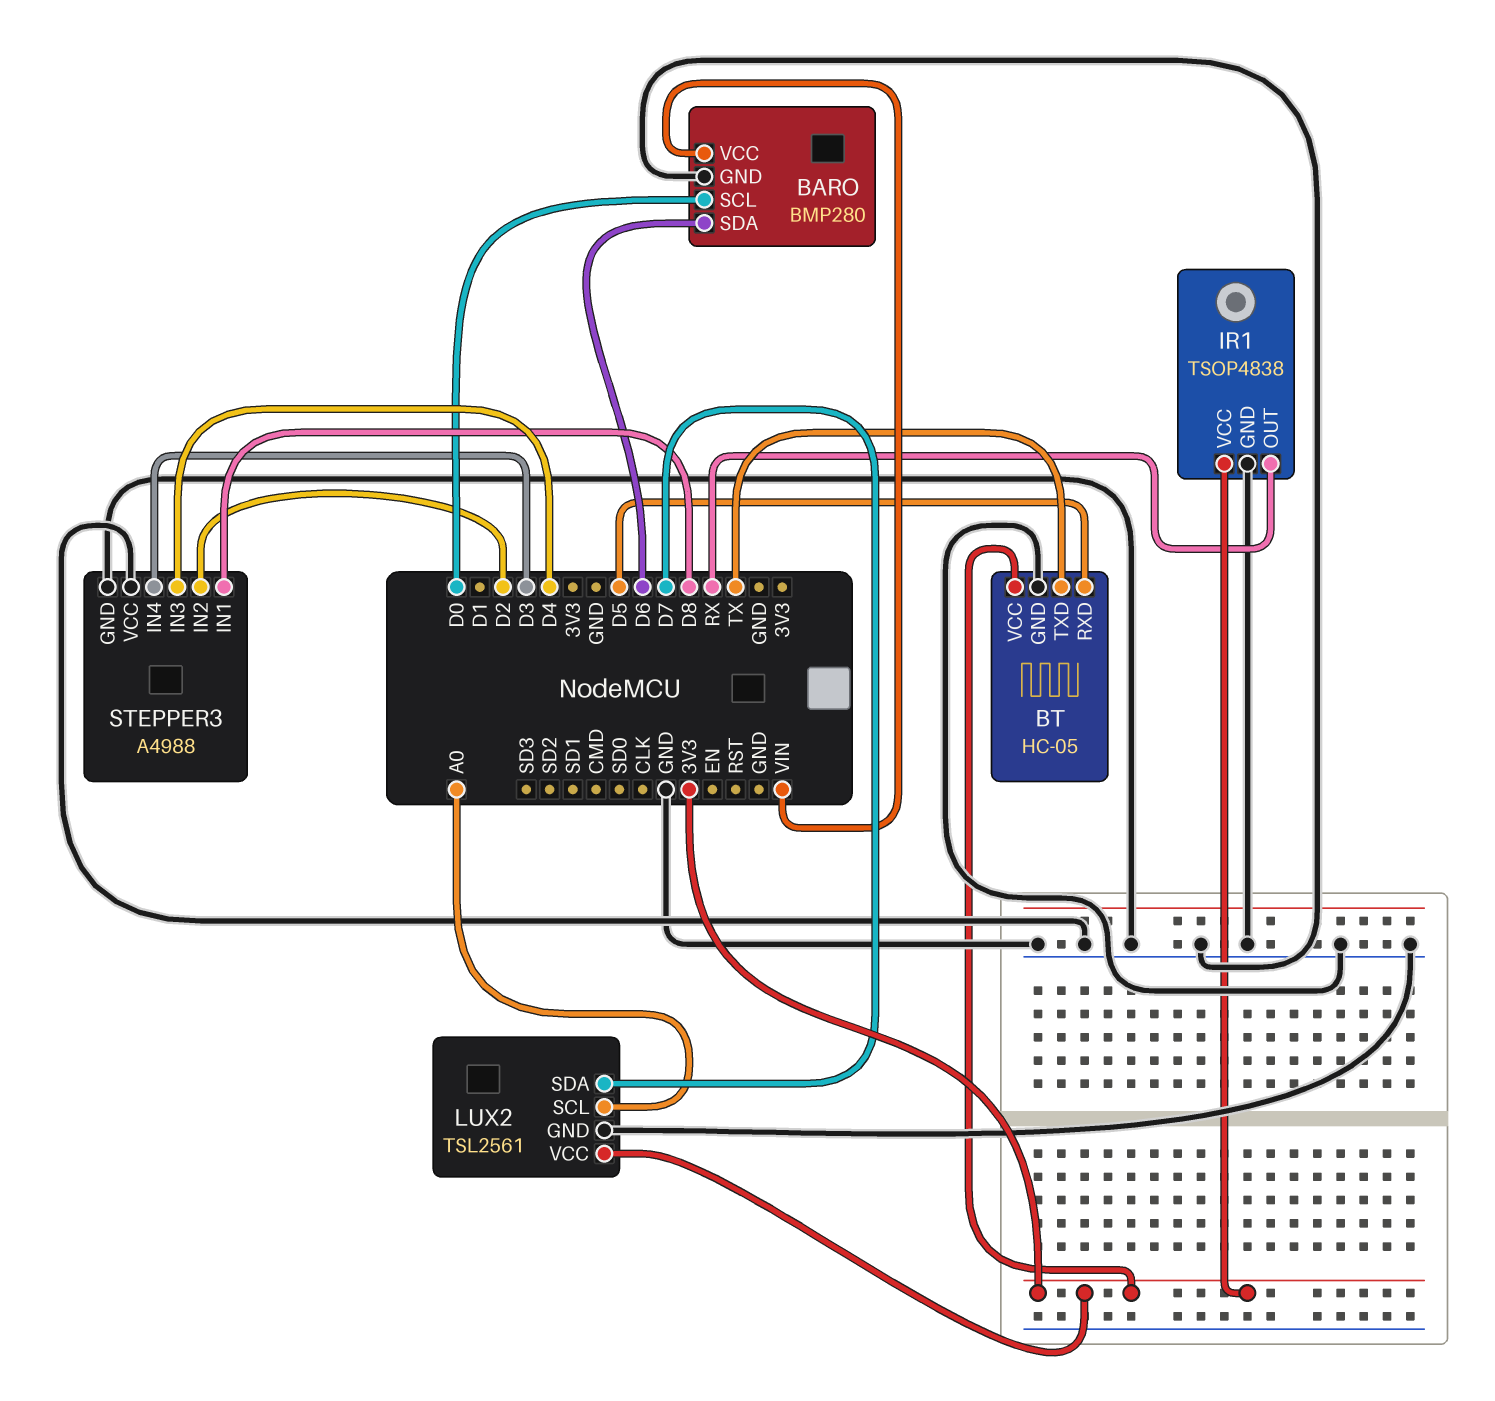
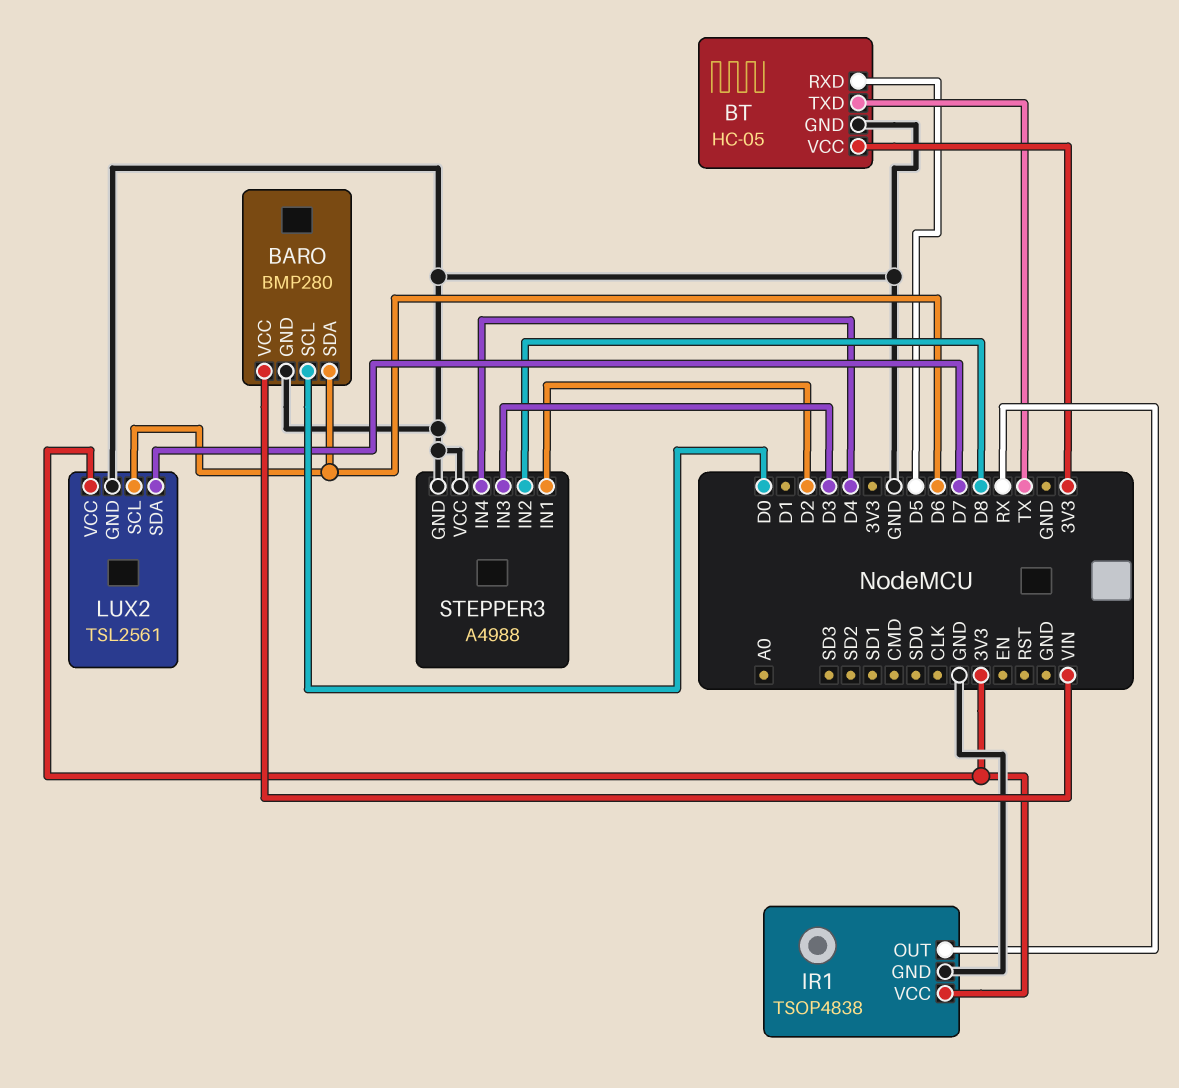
LUX2 pin SCL: A0 -> D6
STEPPER3 pin IN1: D8 -> D2
STEPPER3 pin IN2: D2 -> D8
STEPPER3 pin IN3: D4 -> D3
STEPPER3 pin IN4: D3 -> D4

